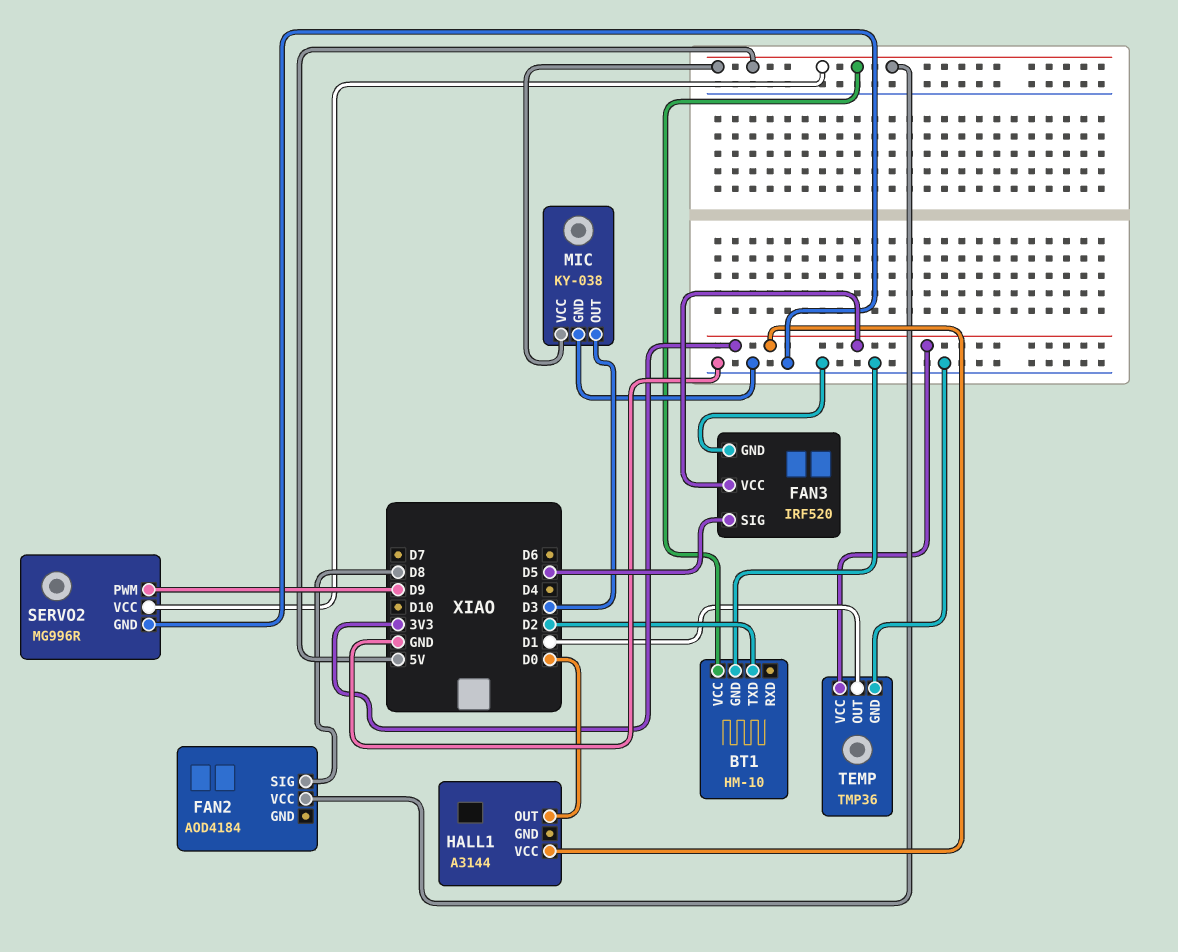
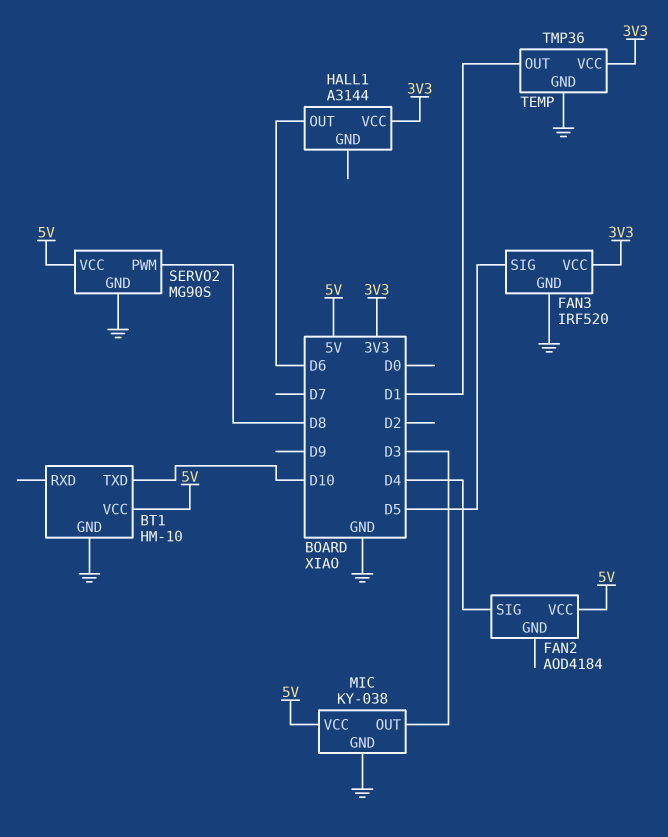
BT1 pin TXD: D2 -> D10
FAN2 pin SIG: D8 -> D4
HALL1 pin OUT: D0 -> D6
SERVO2: MG996R -> MG90S
SERVO2 pin PWM: D9 -> D8

